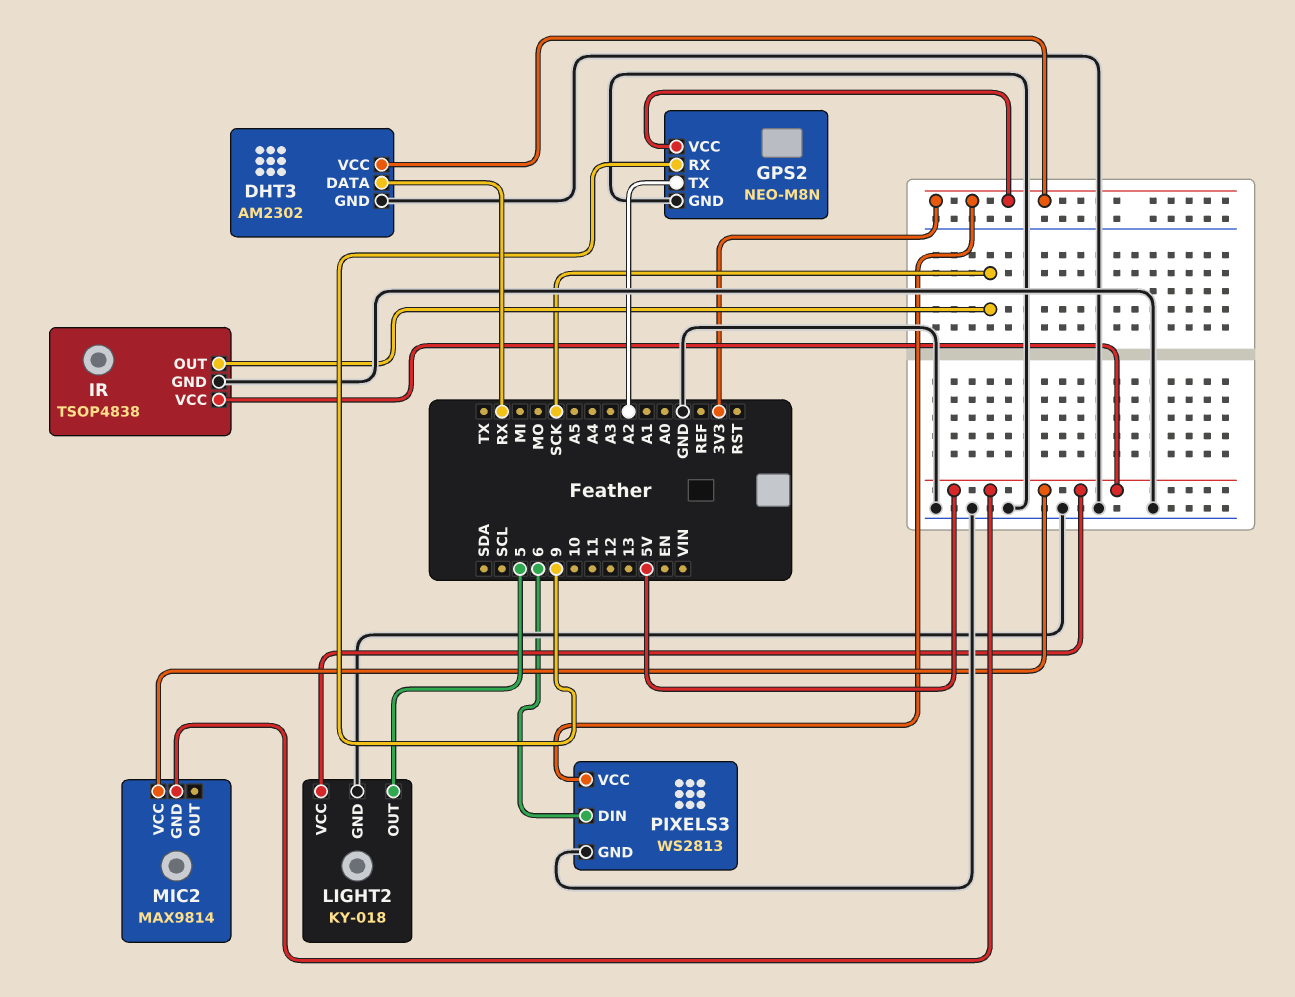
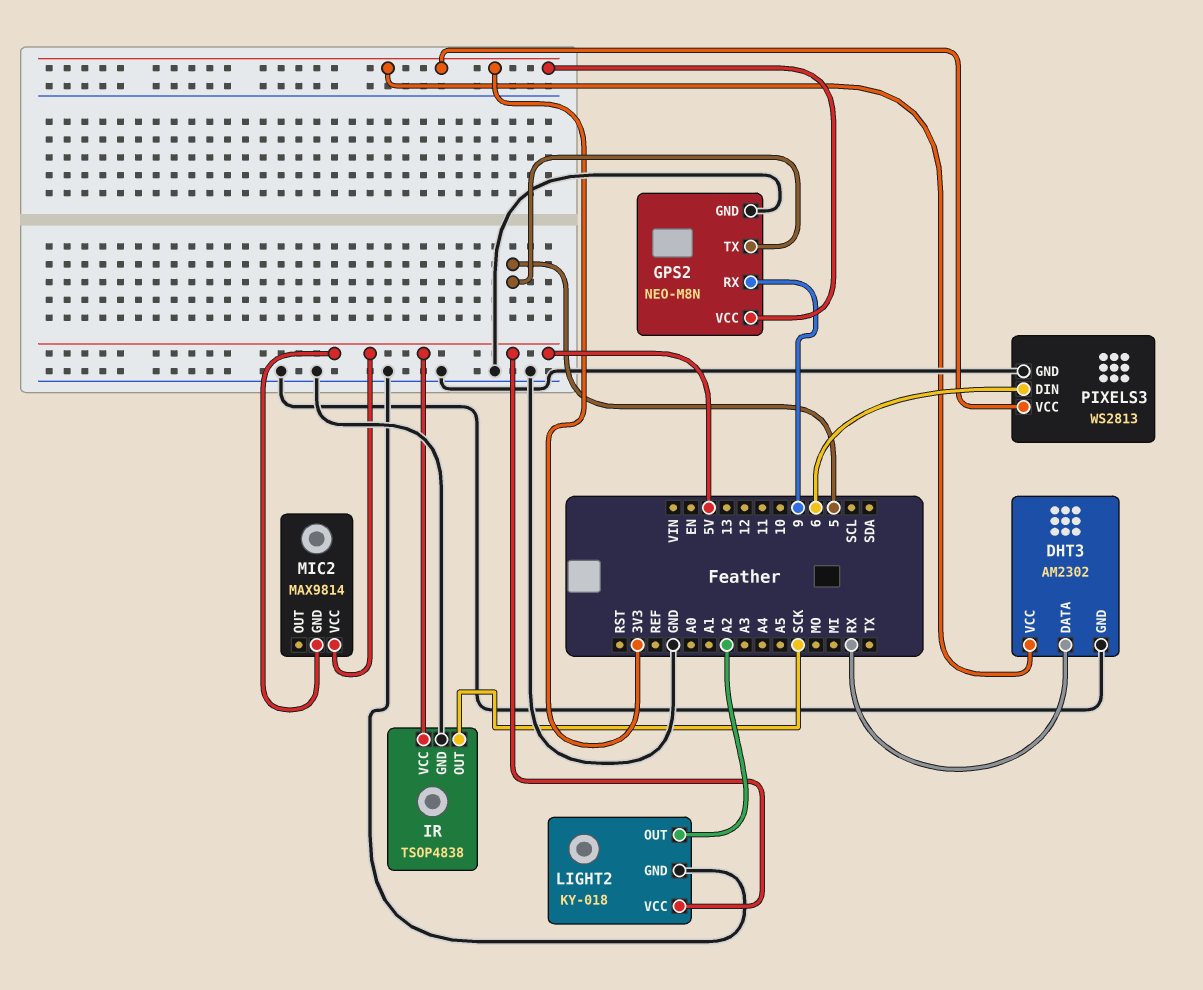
GPS2 pin TX: A2 -> 5
LIGHT2 pin OUT: 5 -> A2

